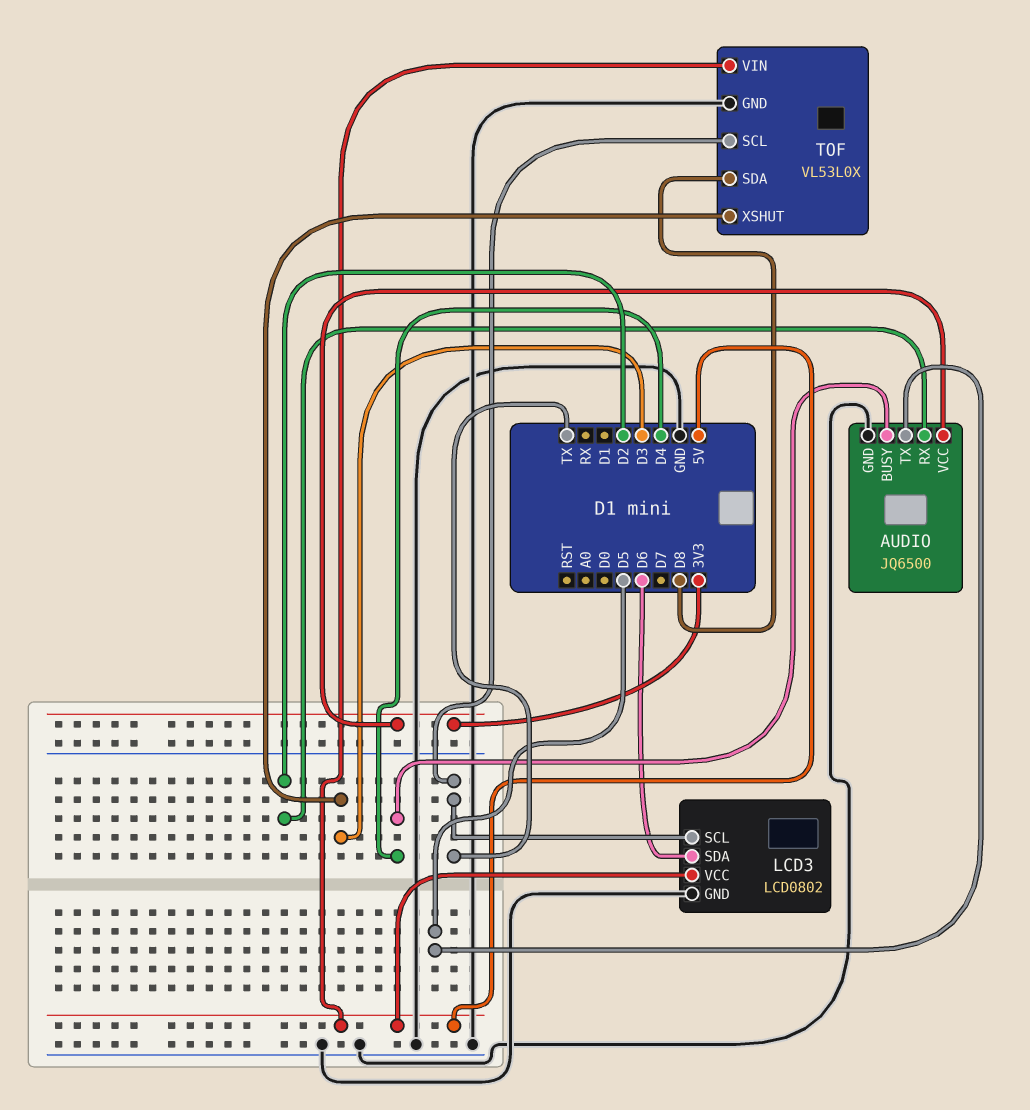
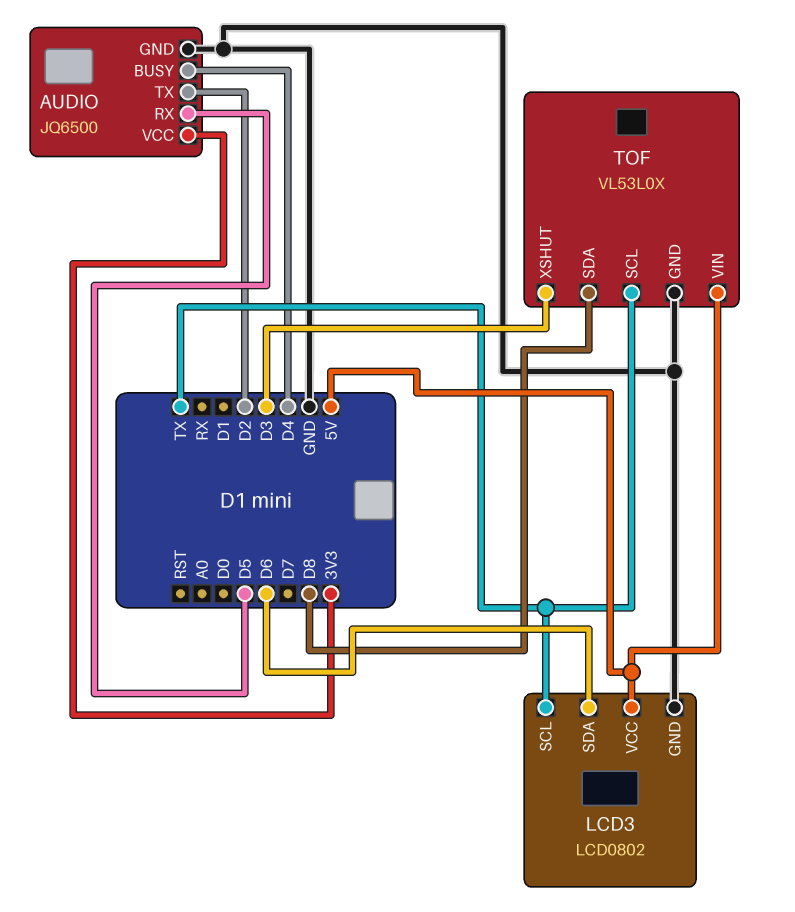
AUDIO pin RX: D2 -> D5
AUDIO pin TX: D5 -> D2

